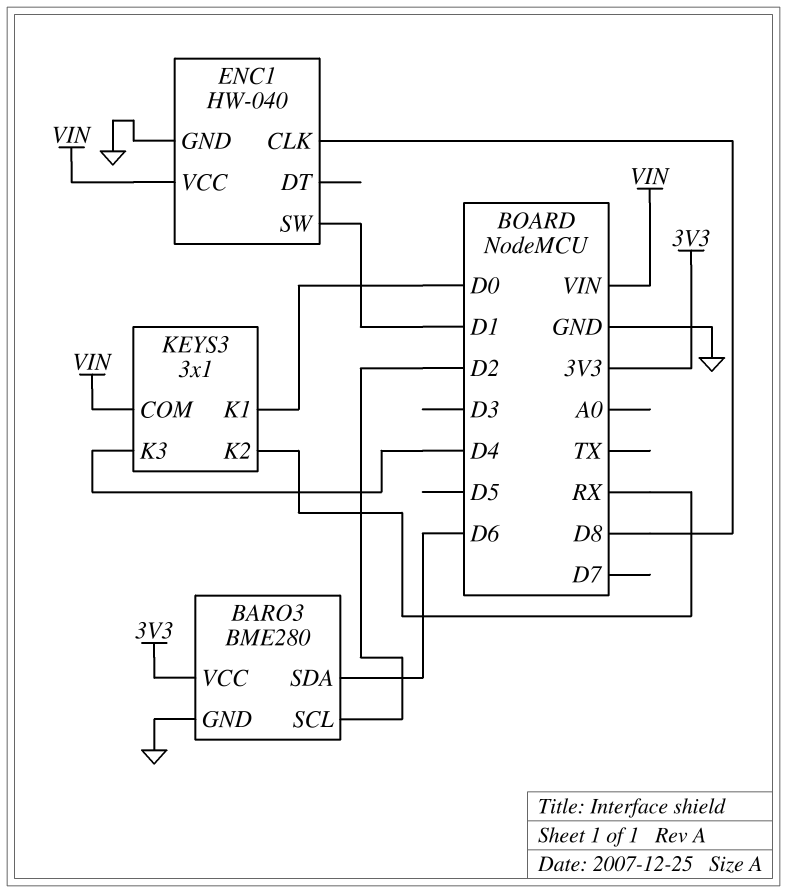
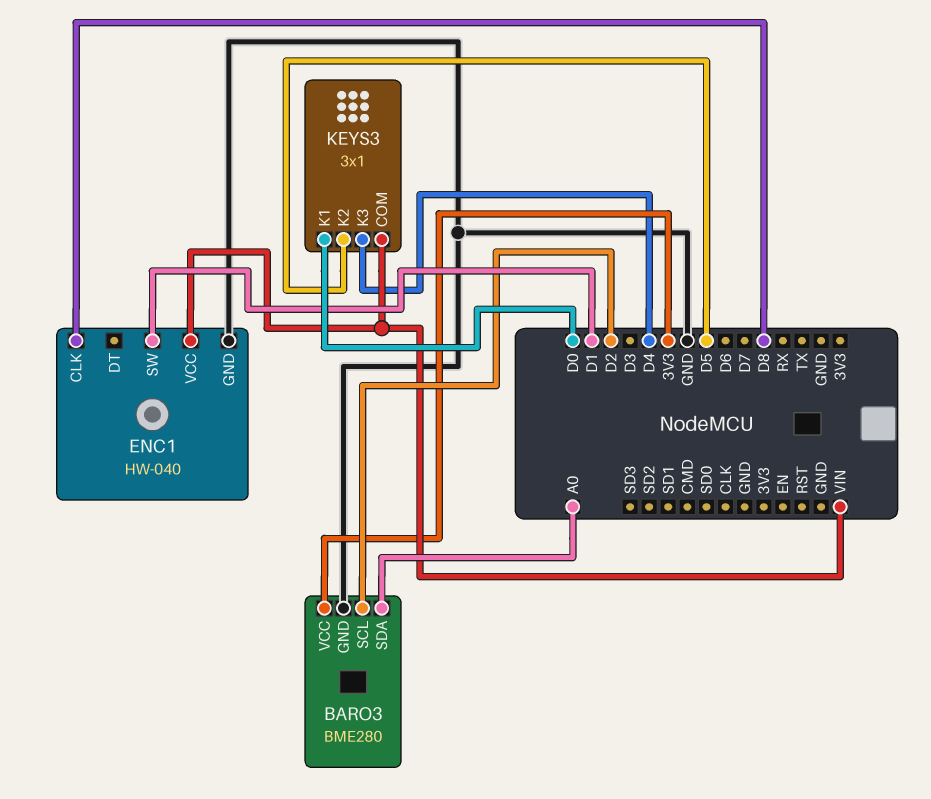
BARO3 pin SDA: D6 -> A0
KEYS3 pin K2: RX -> D5

